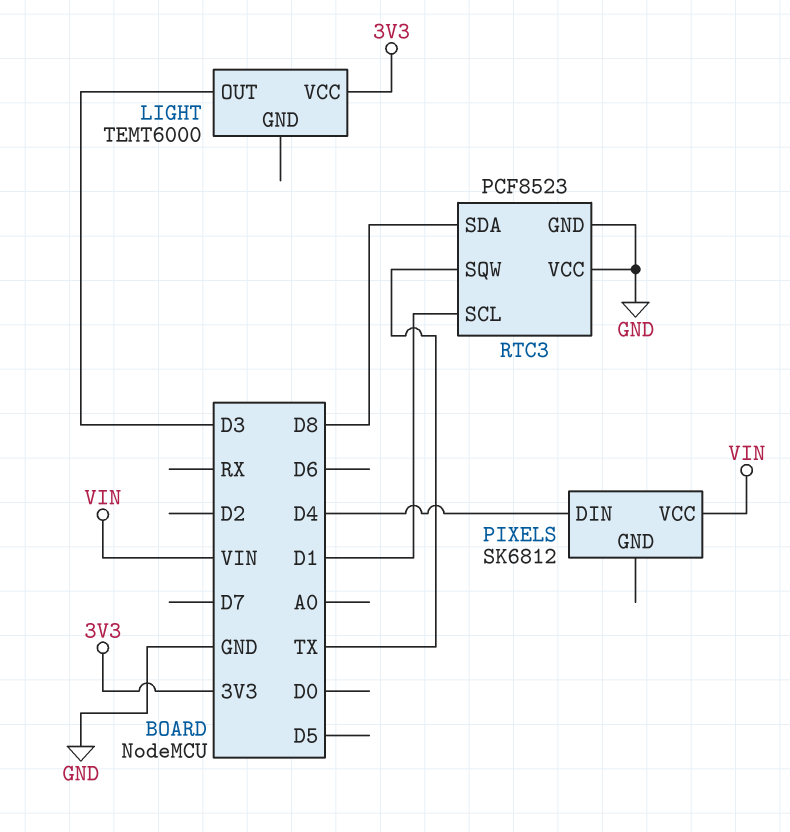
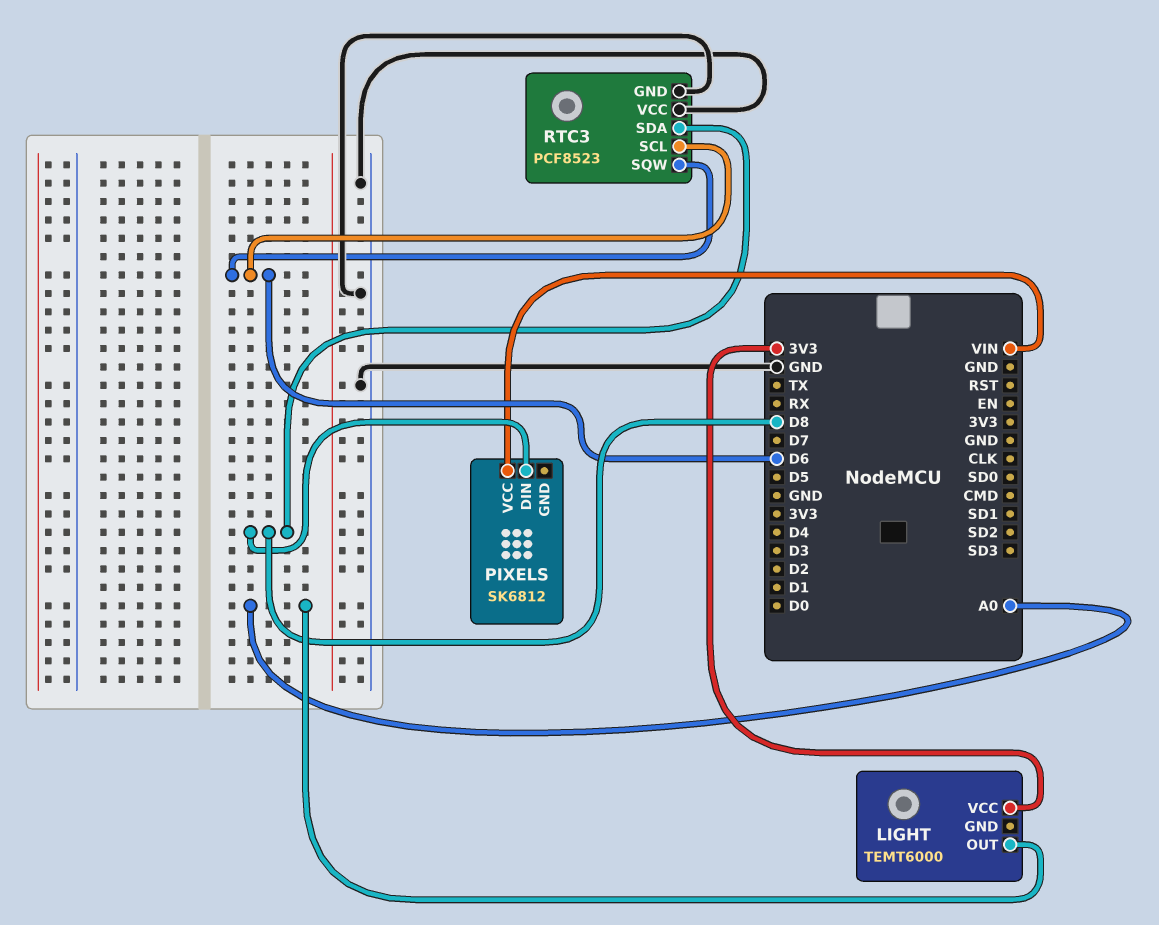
LIGHT pin OUT: D3 -> A0
PIXELS pin DIN: D4 -> D8
RTC3 pin SCL: D1 -> D6
RTC3 pin SQW: TX -> D6

